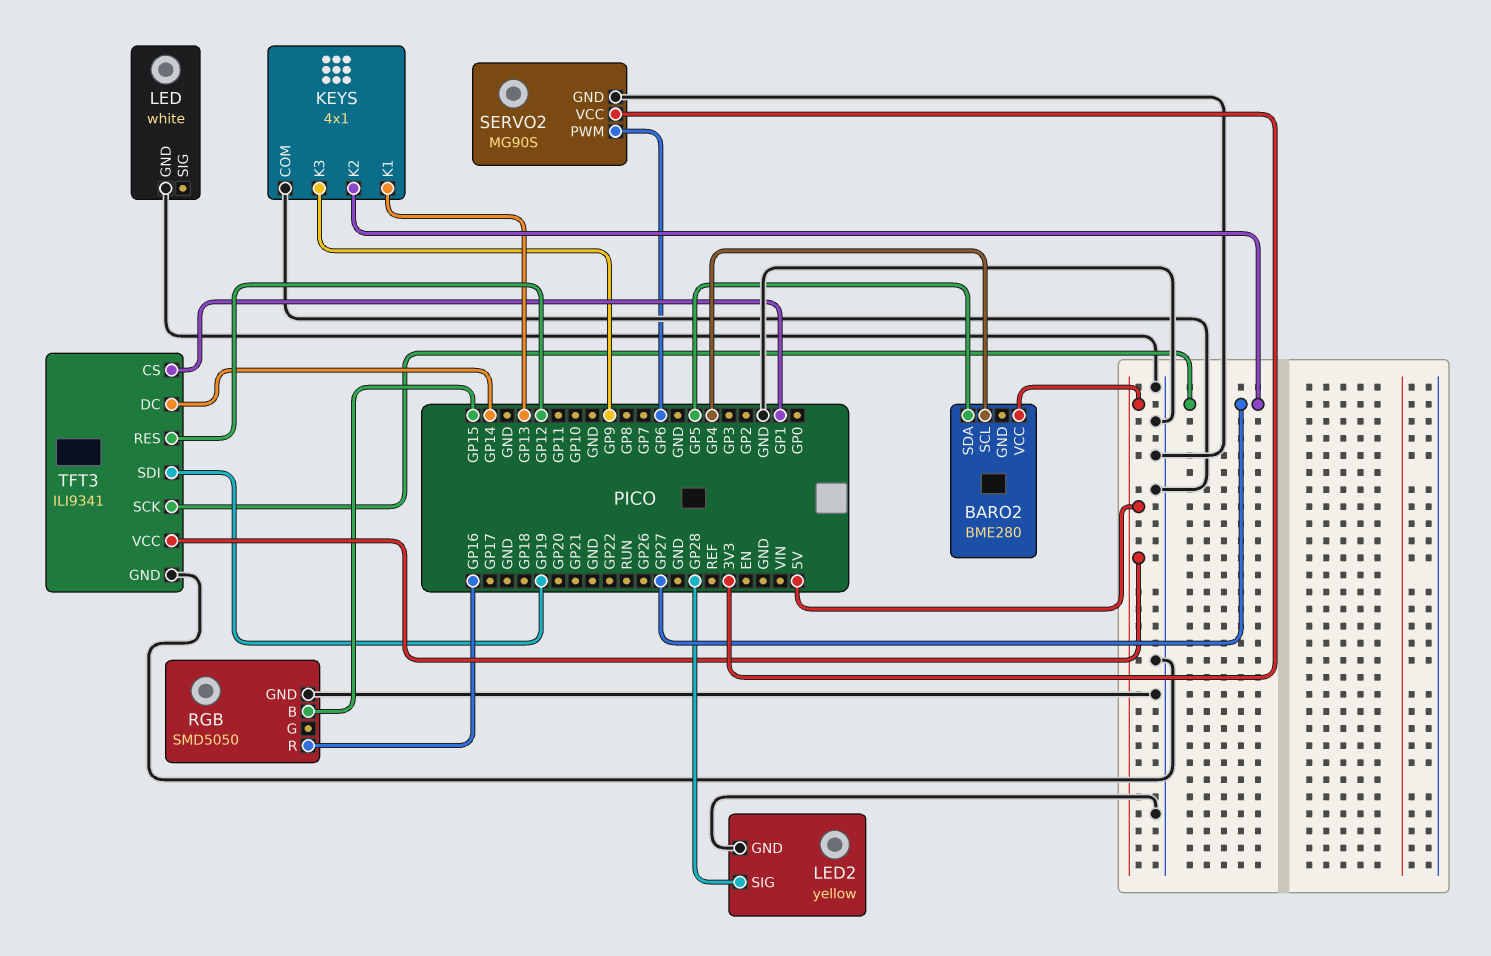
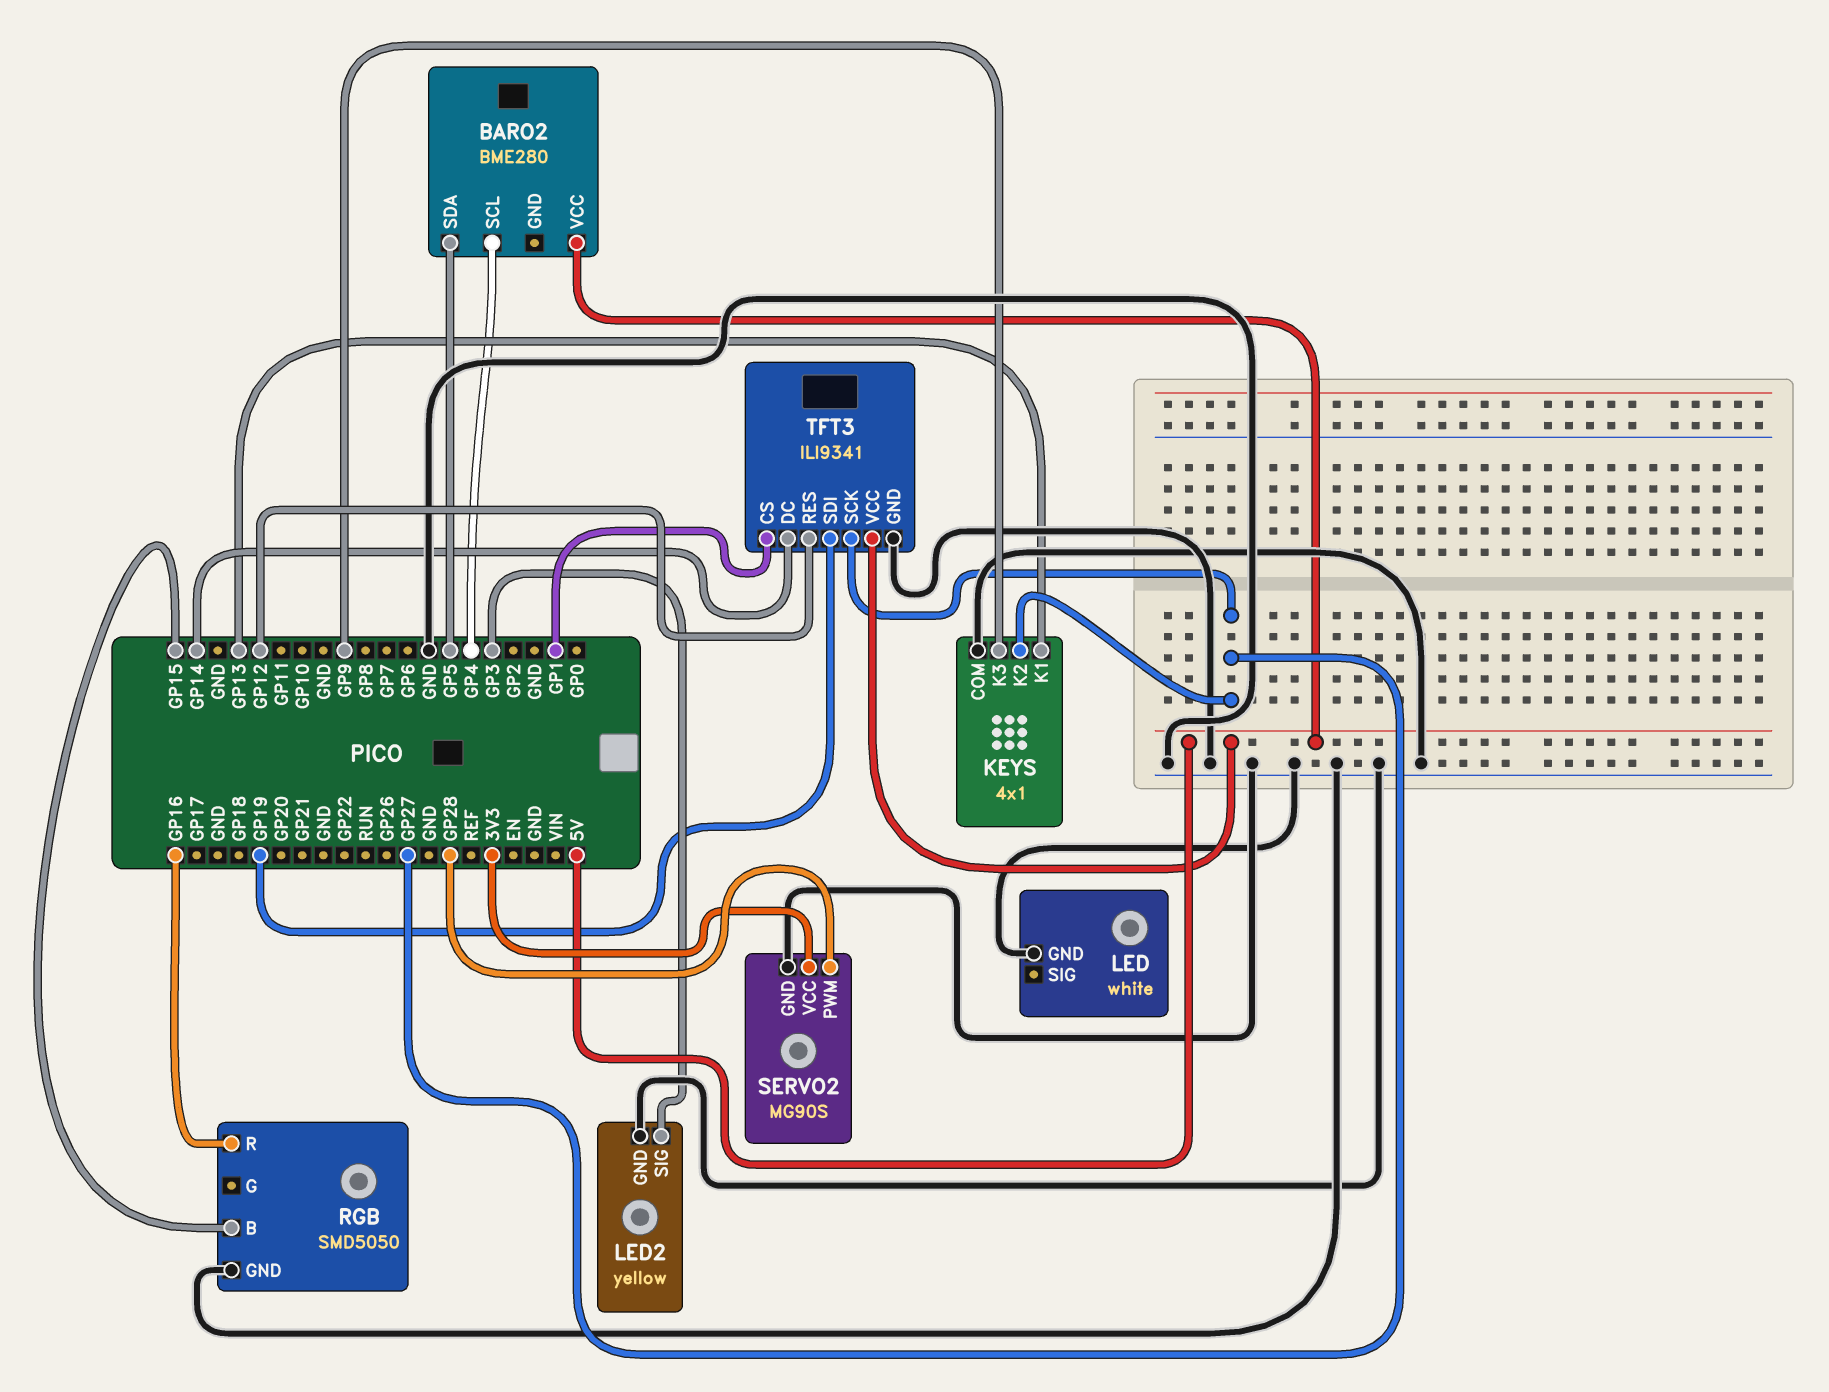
LED2 pin SIG: GP28 -> GP3
SERVO2 pin PWM: GP6 -> GP28

